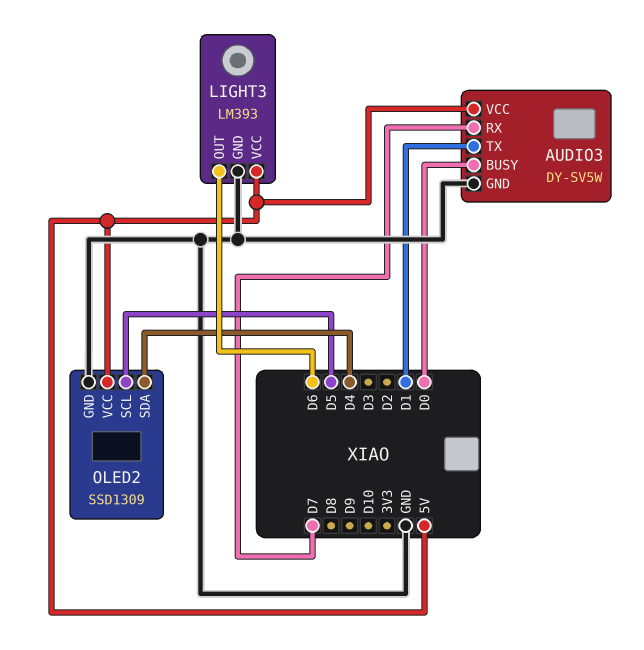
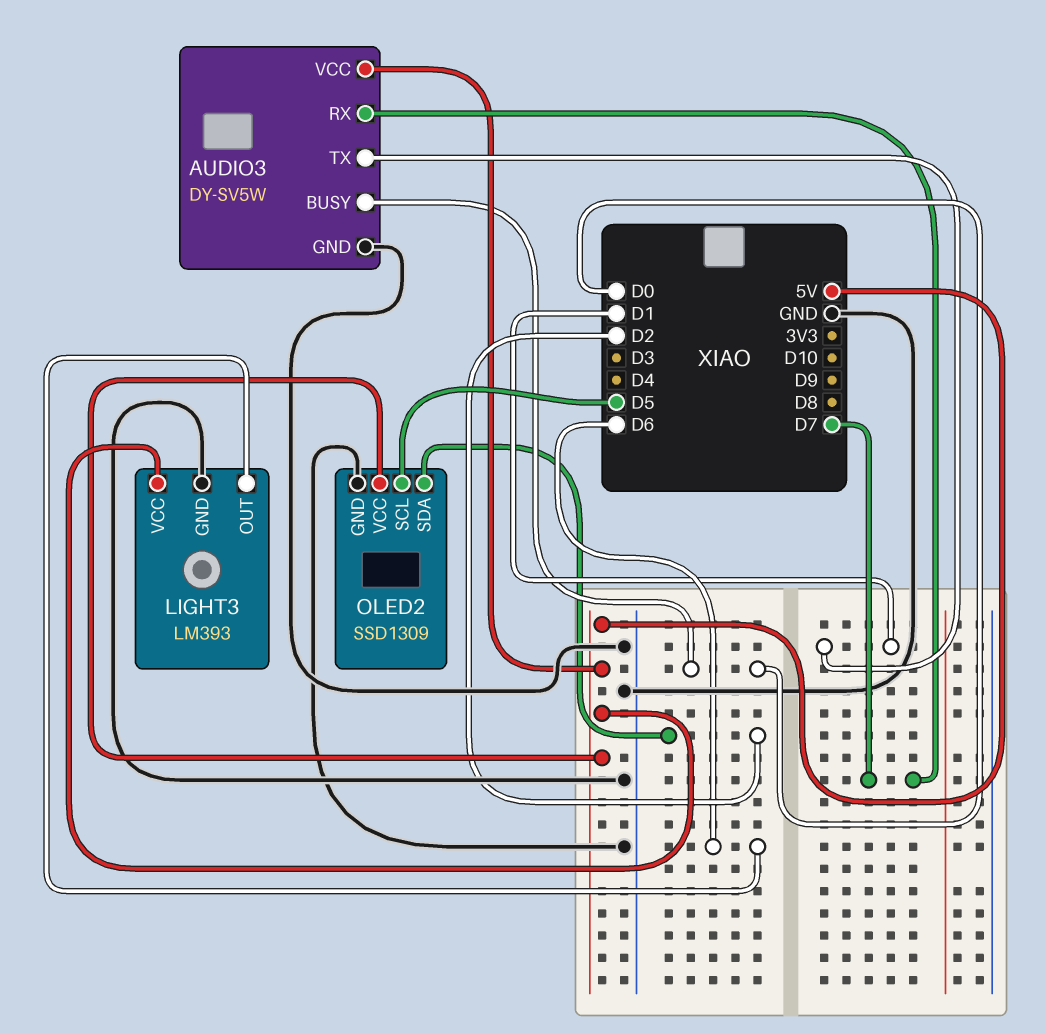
OLED2 pin SDA: D4 -> D2

